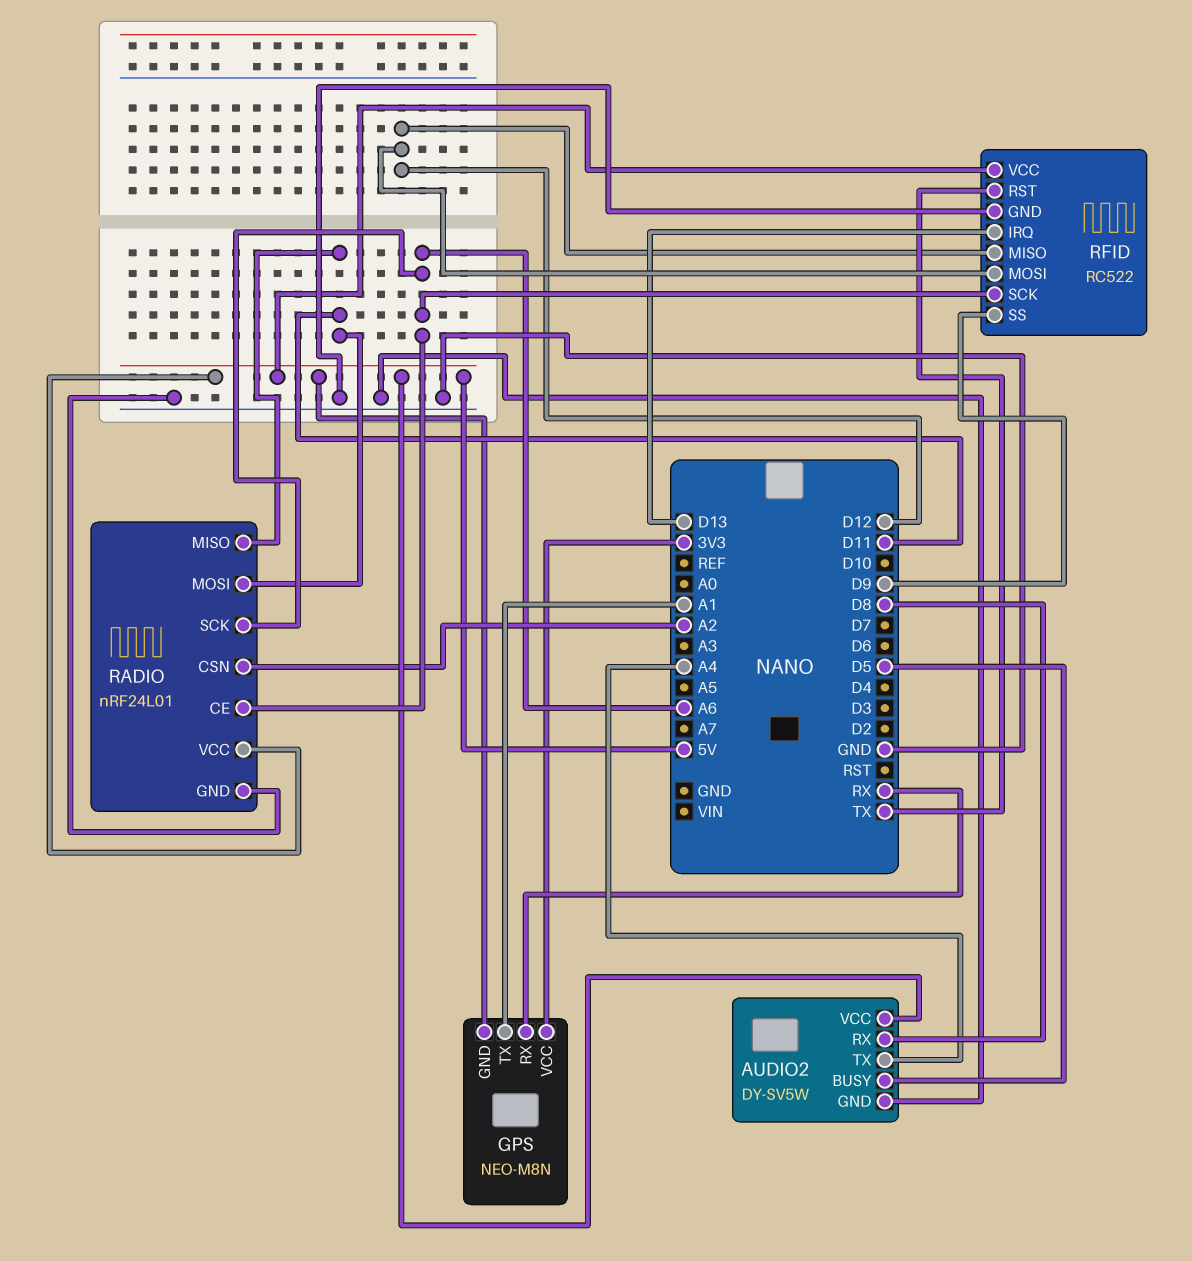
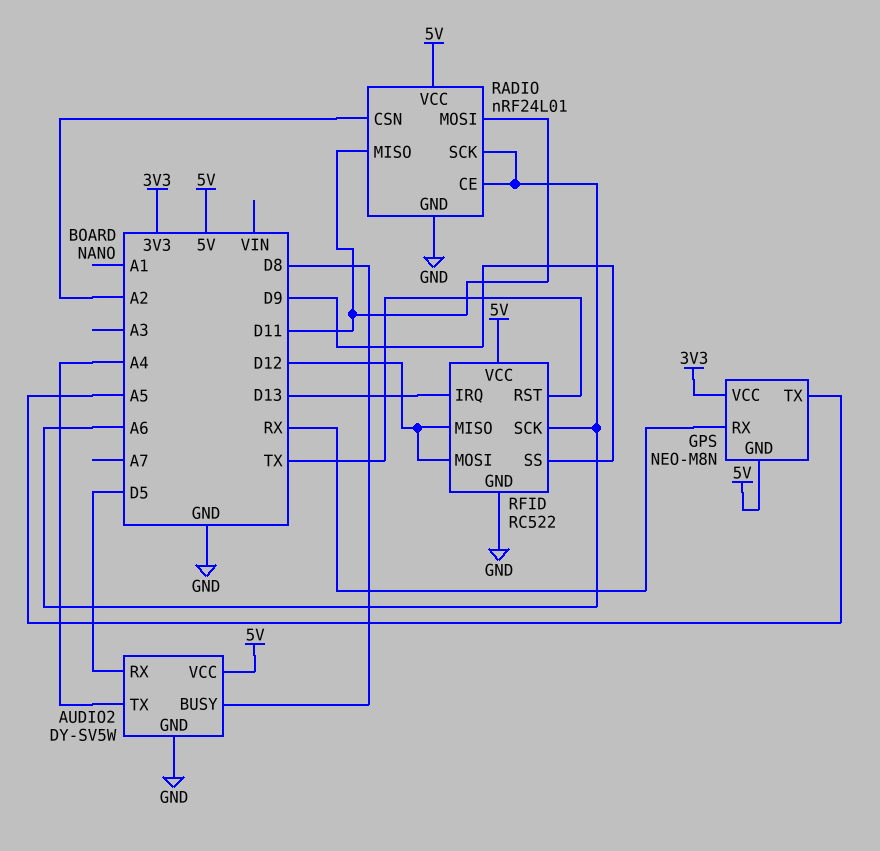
AUDIO2 pin BUSY: D5 -> D8
AUDIO2 pin RX: D8 -> D5
GPS pin TX: A1 -> A5

